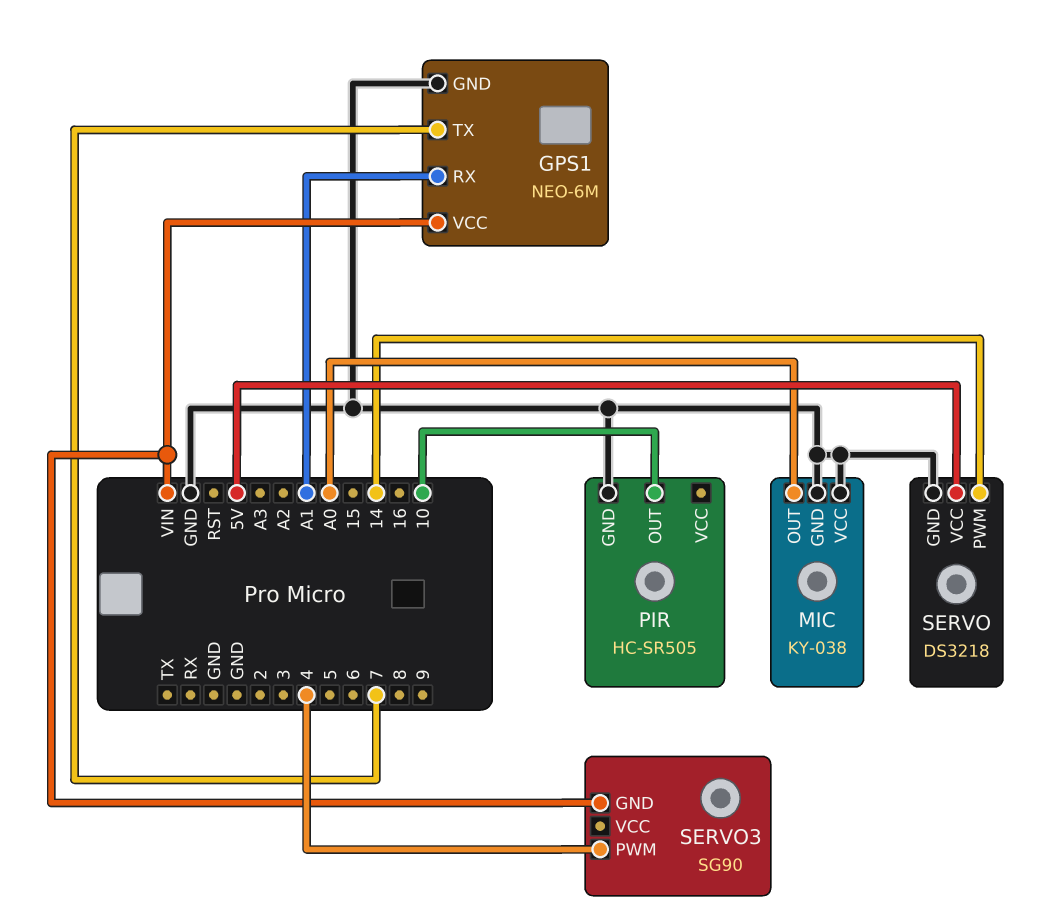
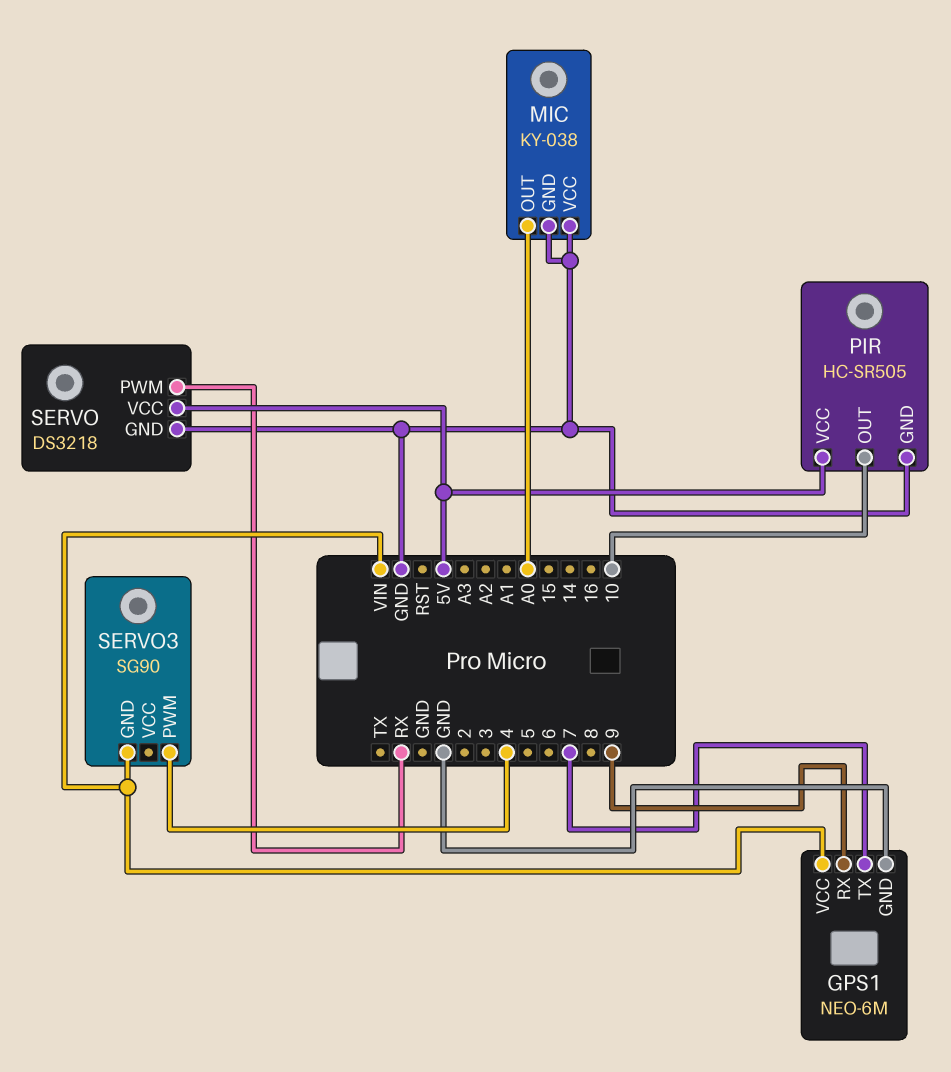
GPS1 pin RX: A1 -> 9
PIR pin VCC: none -> 5V
SERVO pin PWM: 14 -> RX

